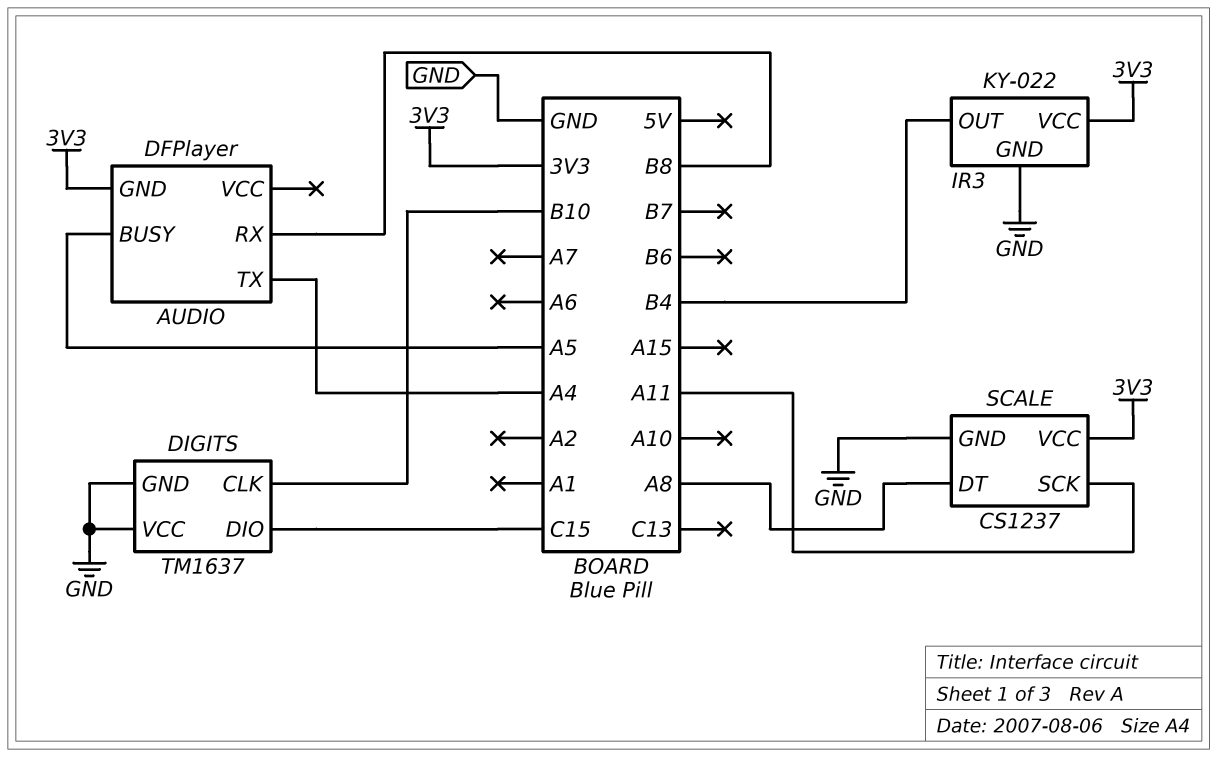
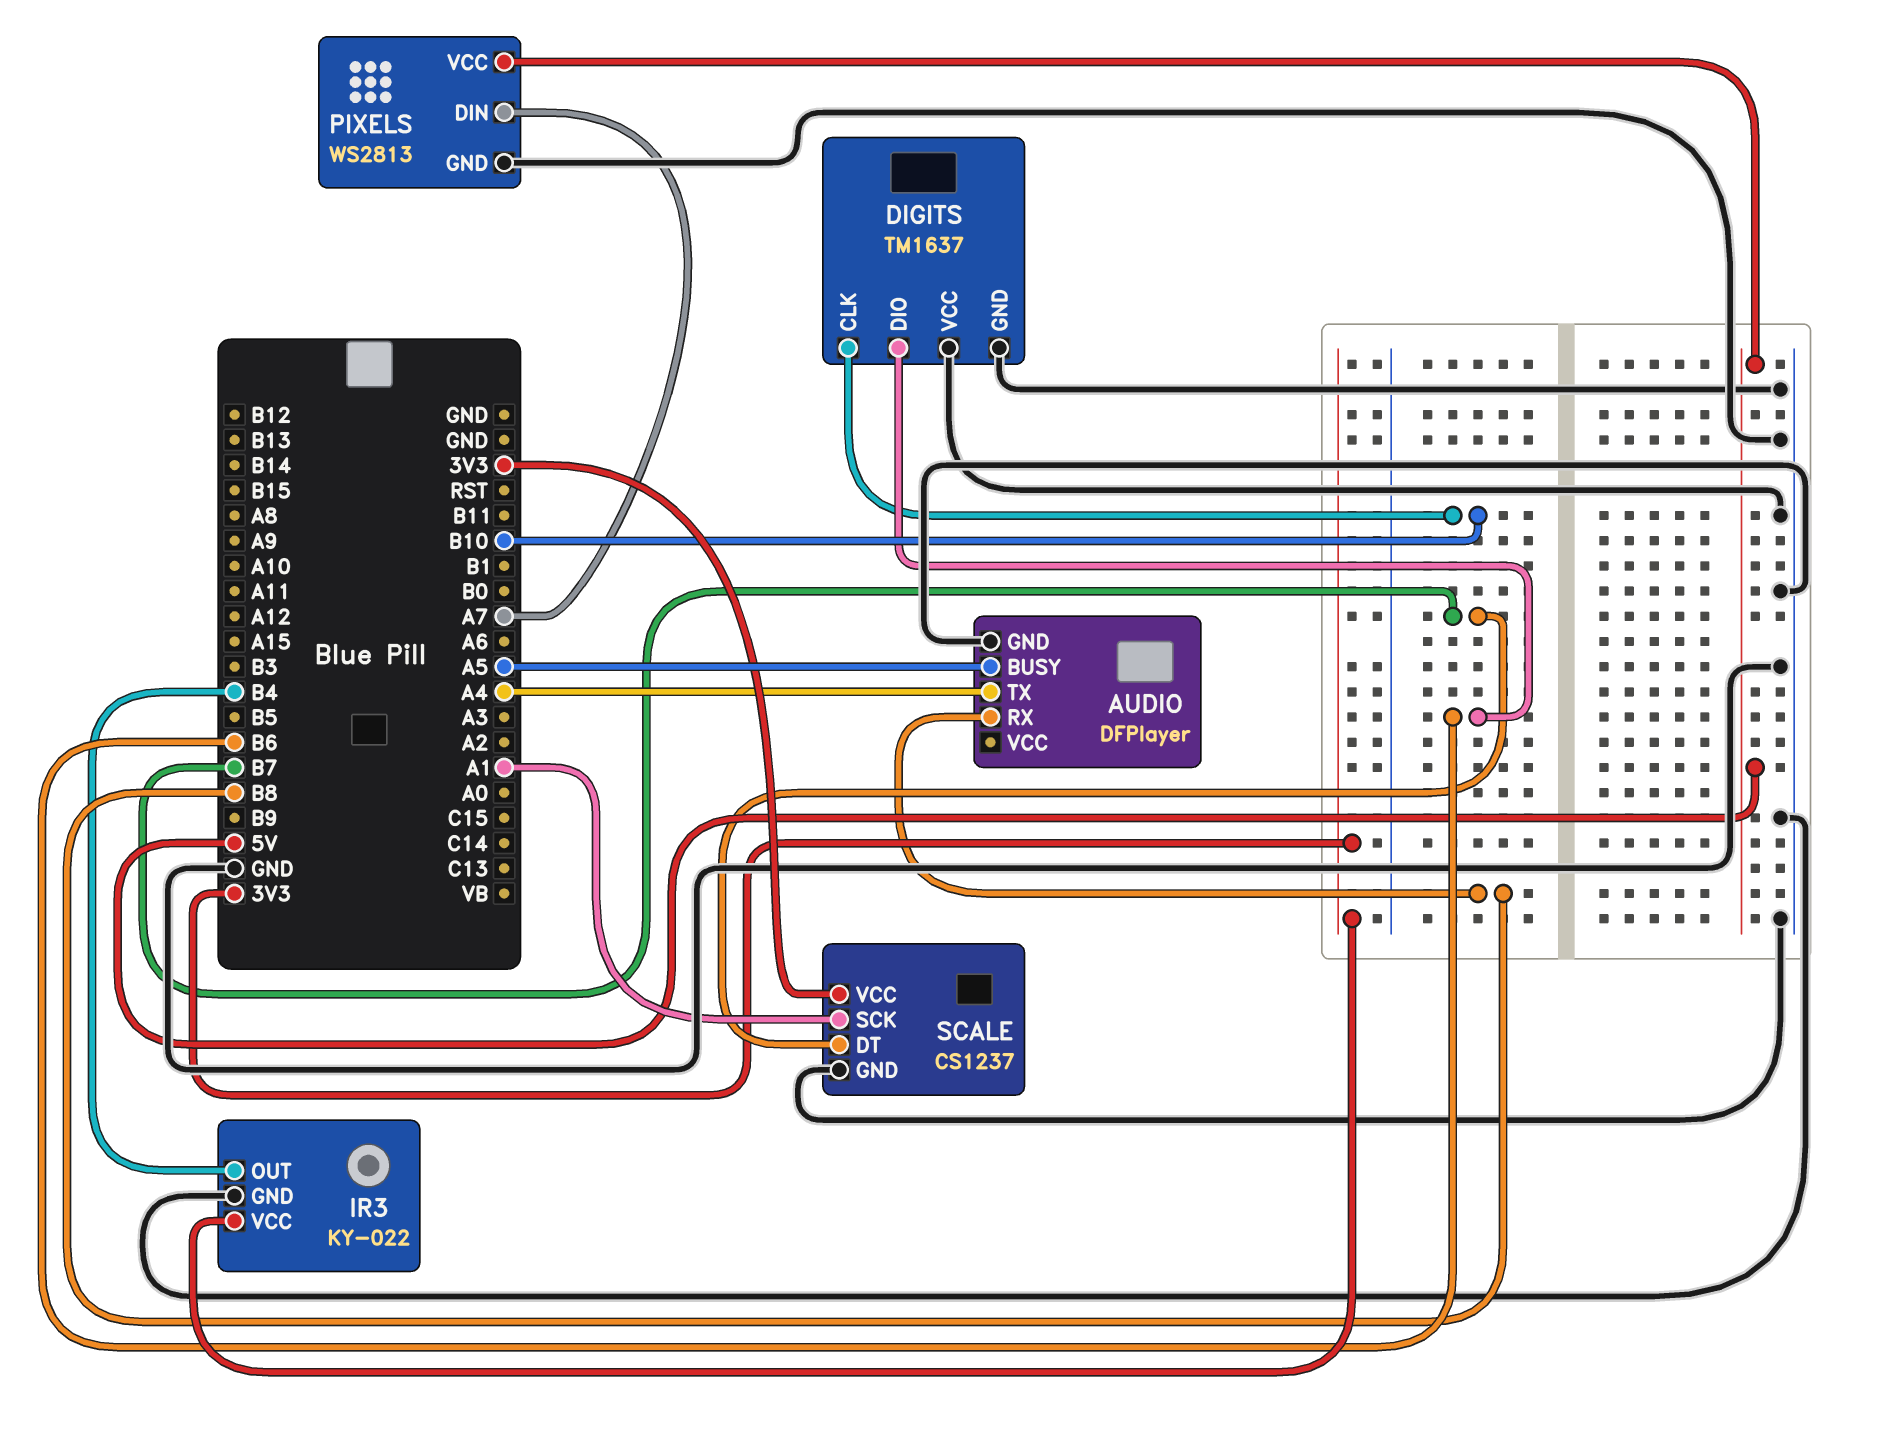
AUDIO pin GND: 3V3 -> GND
DIGITS pin DIO: C15 -> B6
PIXELS: none -> WS2813
PIXELS pin DIN: none -> A7
PIXELS pin GND: none -> GND
PIXELS pin VCC: none -> 5V
SCALE pin DT: A8 -> B7
SCALE pin SCK: A11 -> A1

